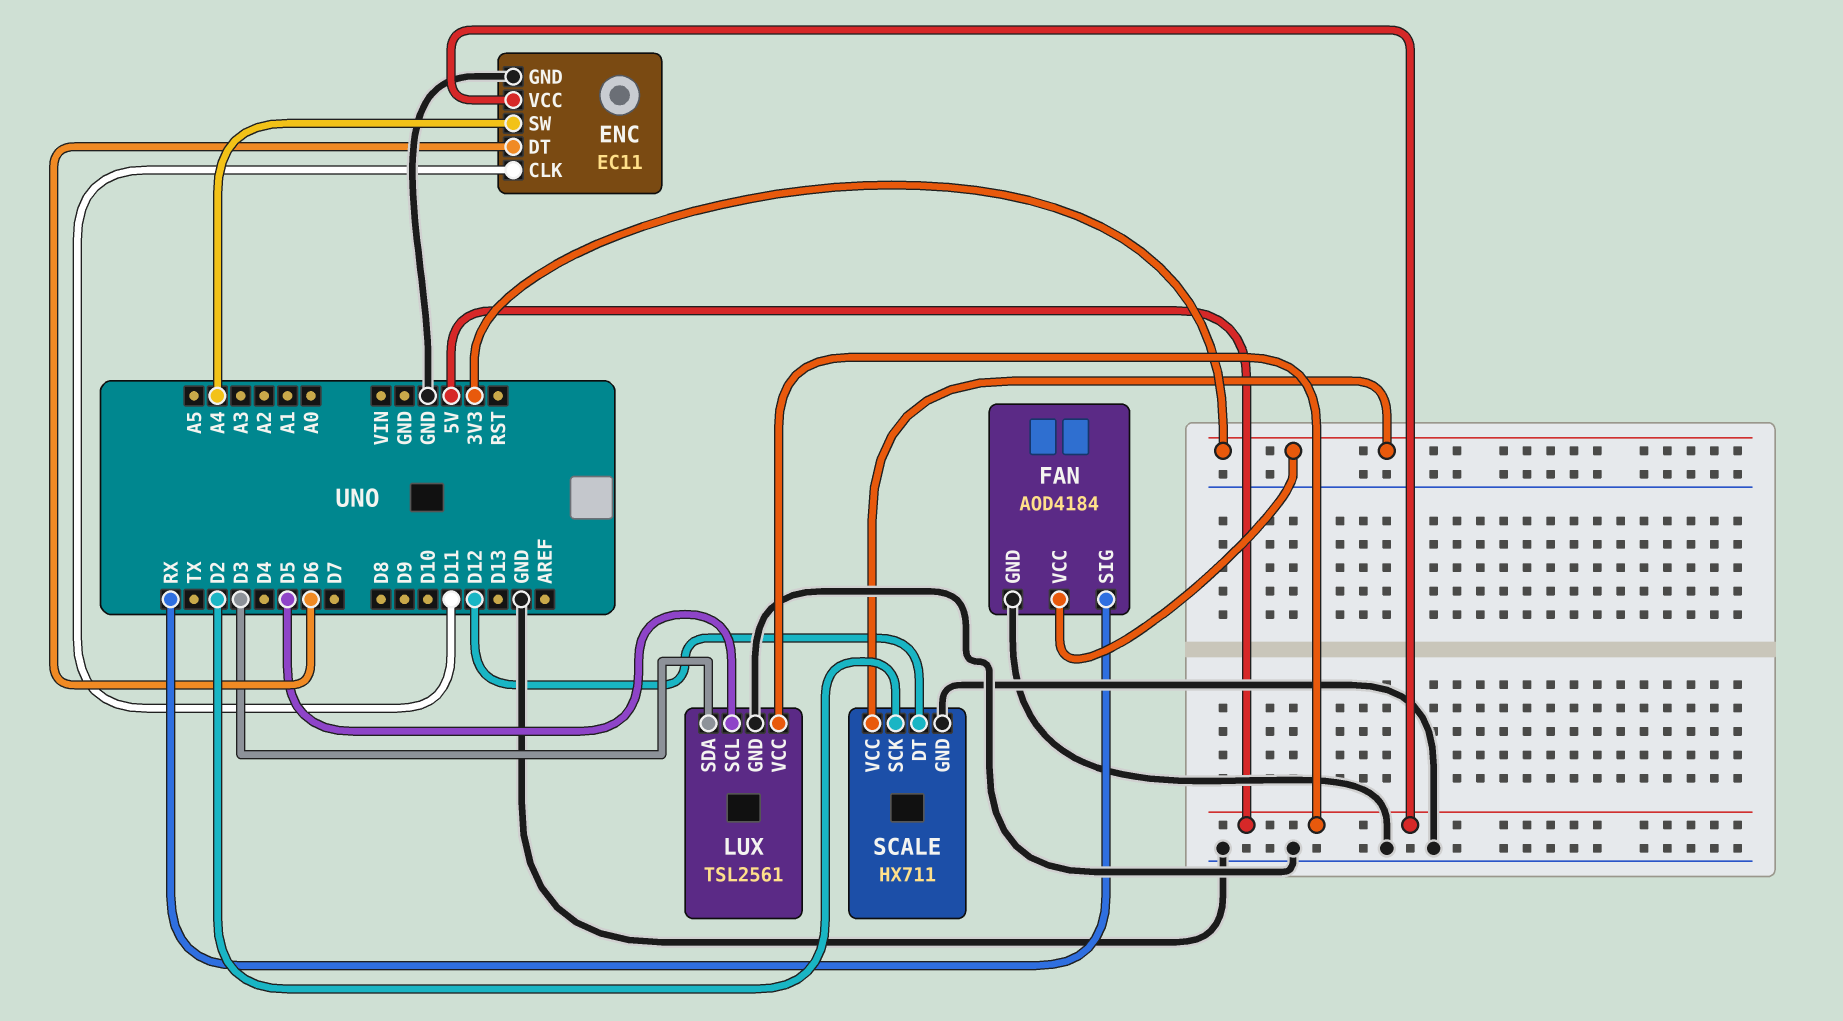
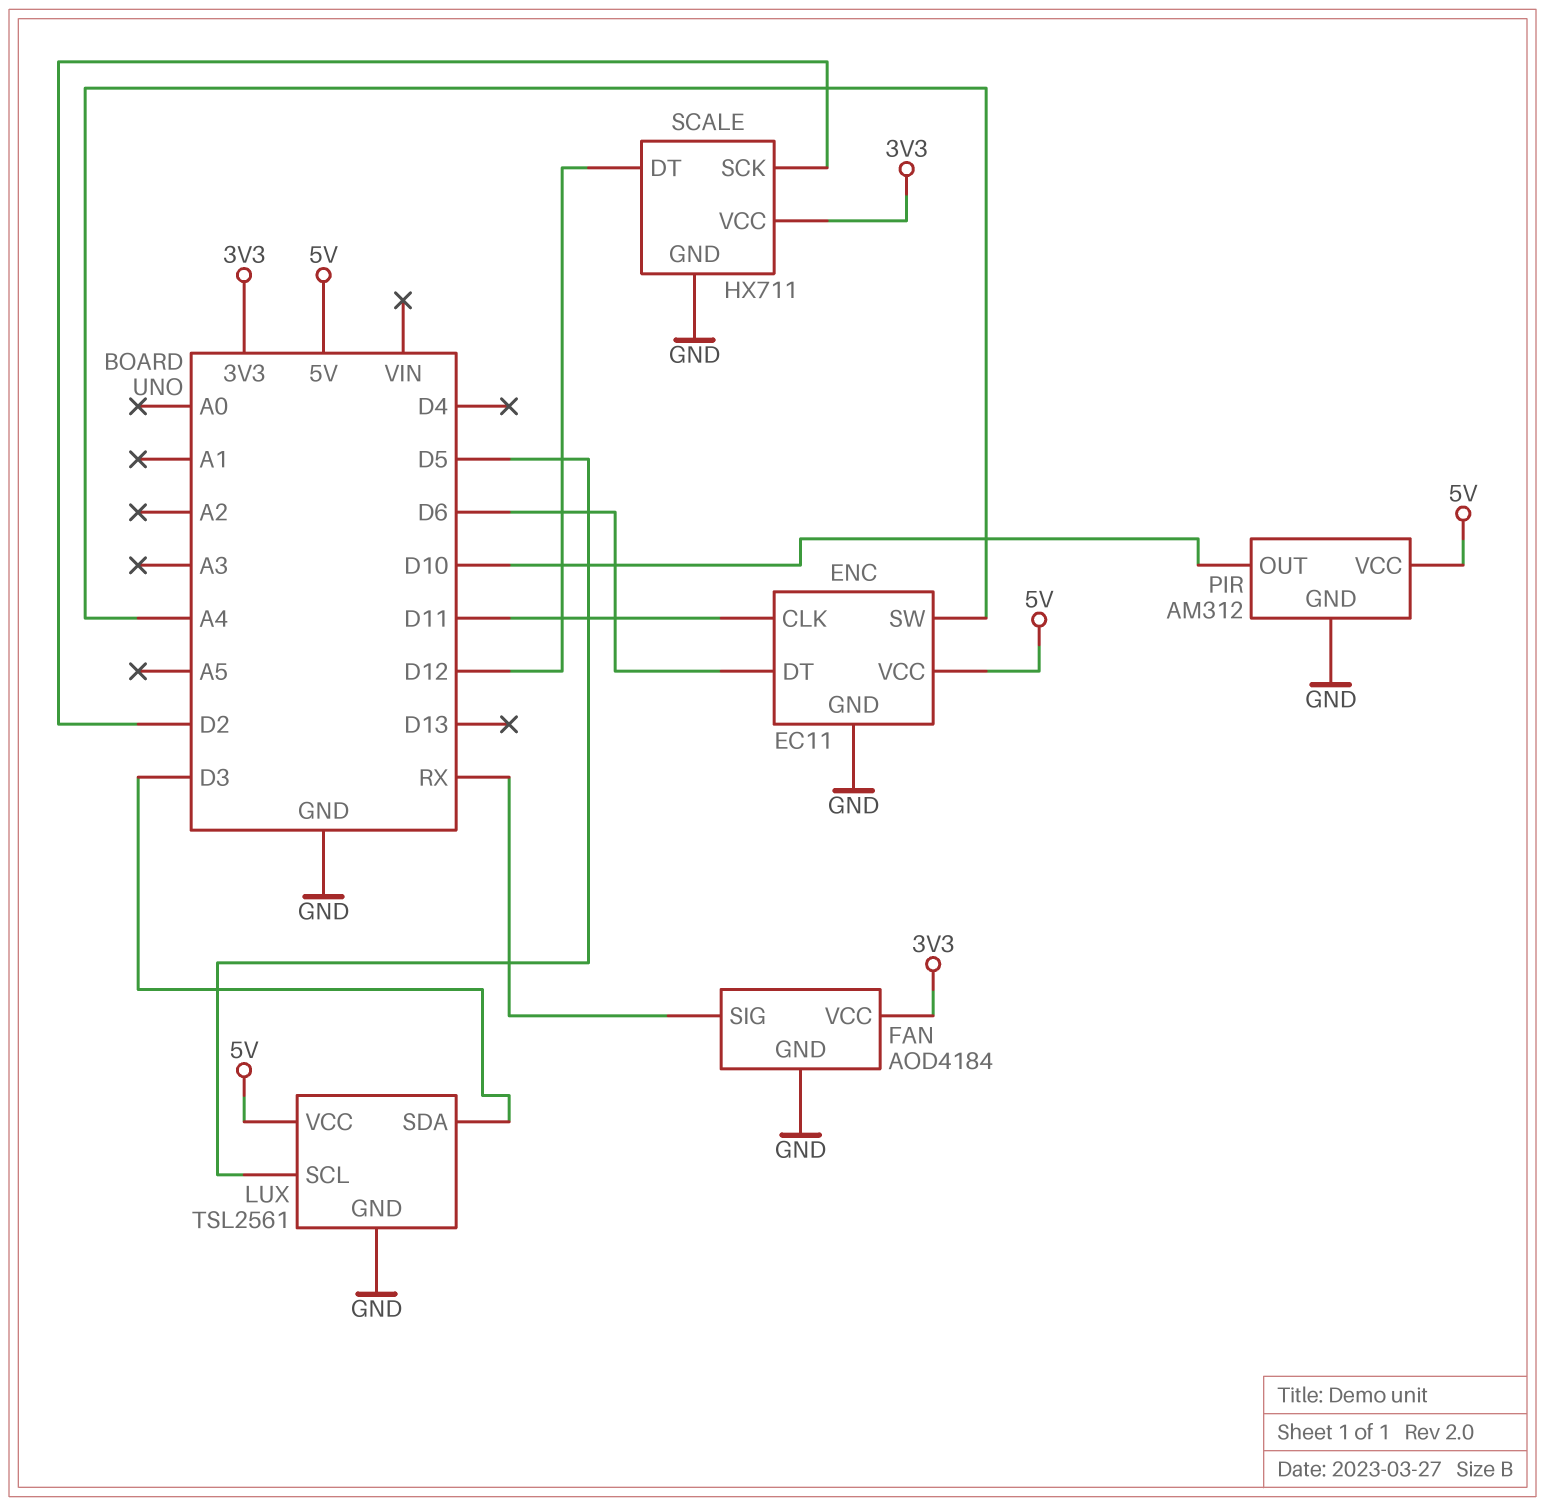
PIR: none -> AM312
PIR pin GND: none -> GND
PIR pin OUT: none -> D10
PIR pin VCC: none -> 5V

